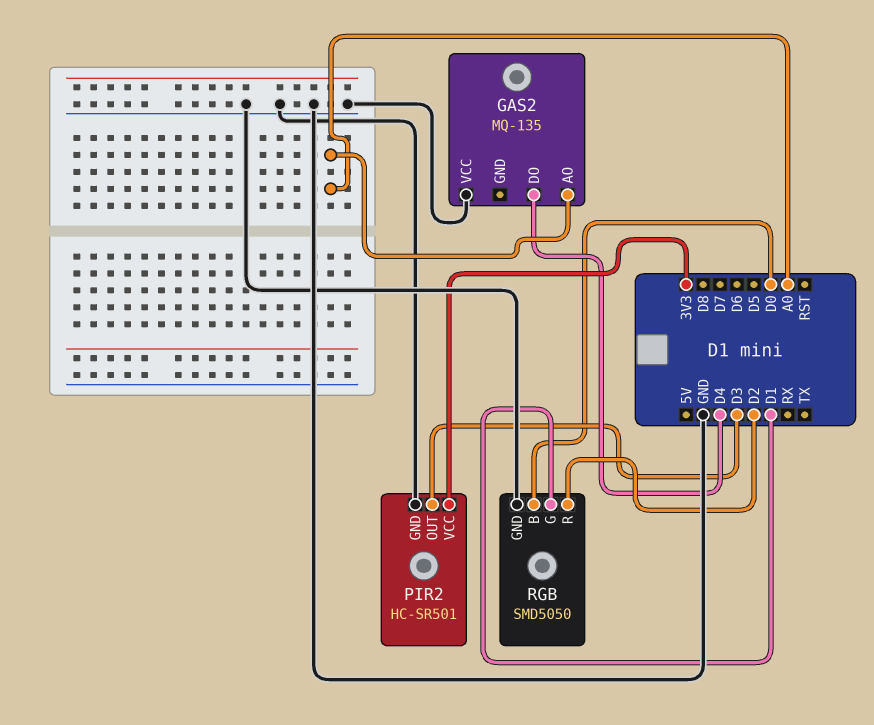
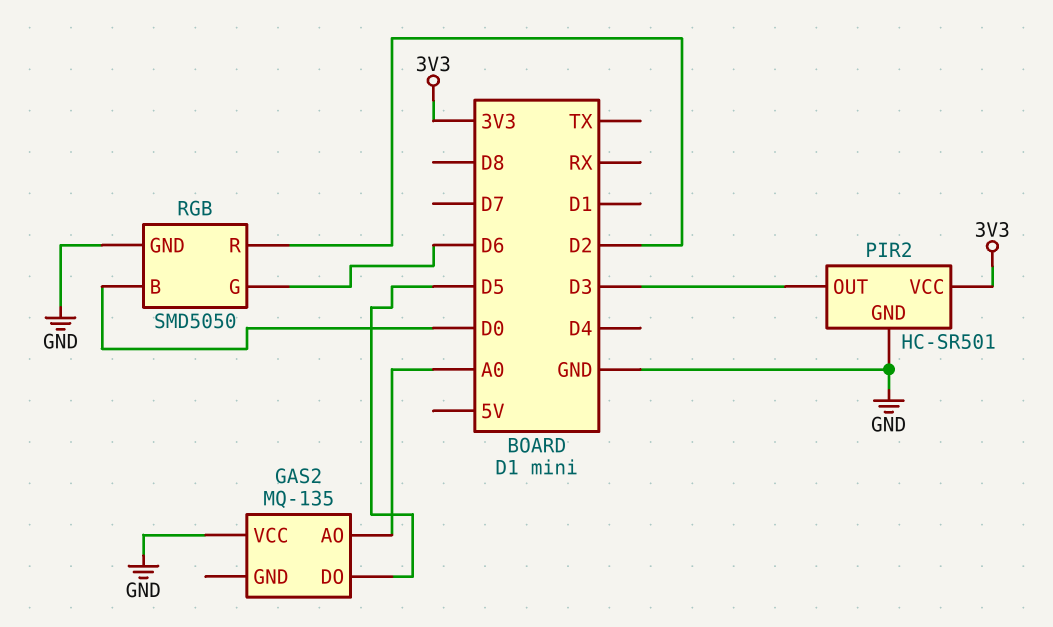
GAS2 pin DO: D4 -> D5
RGB pin G: D1 -> D6

